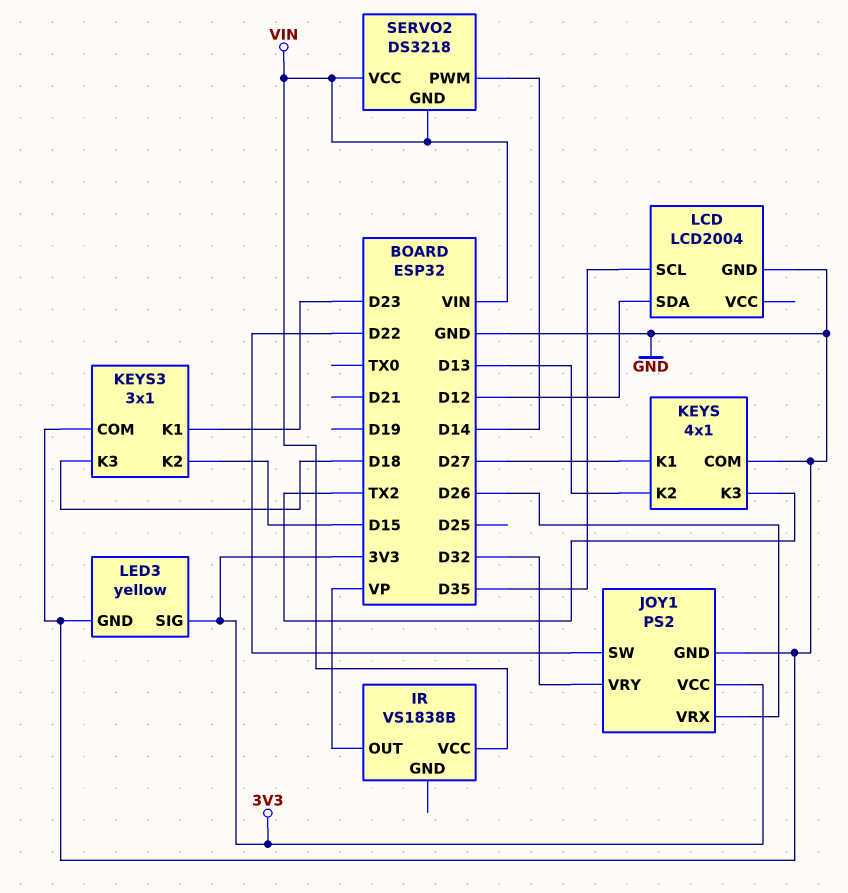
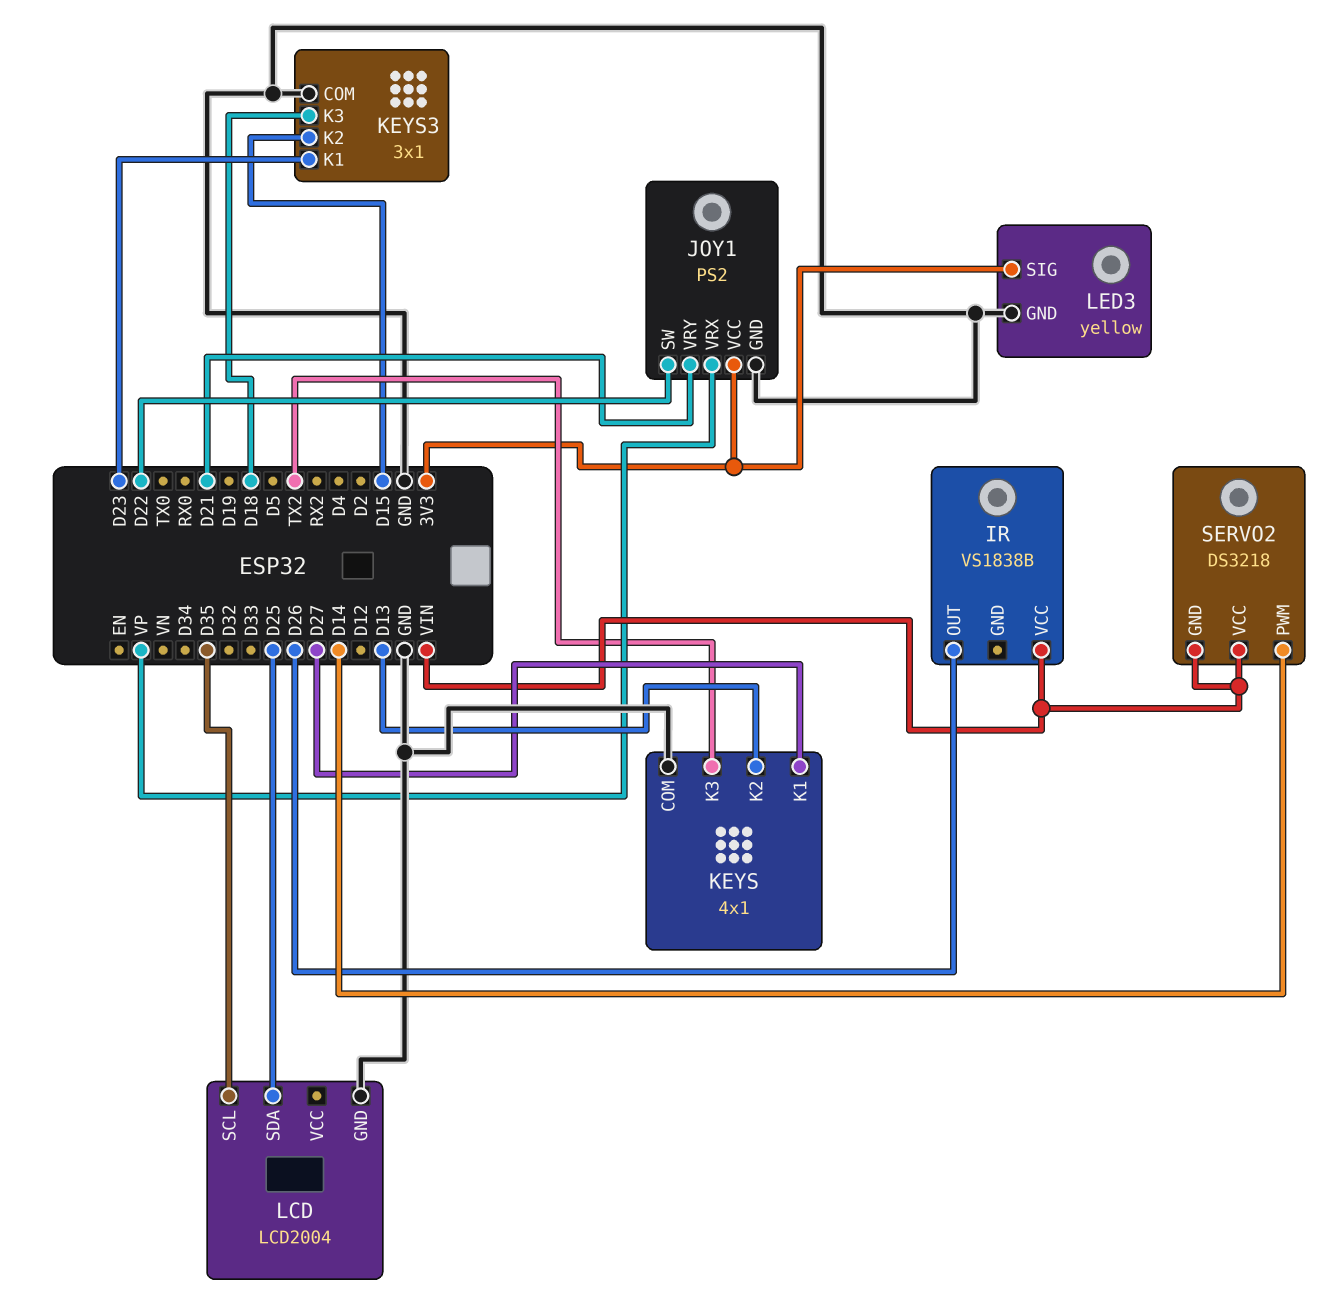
IR pin OUT: VP -> D26
JOY1 pin VRX: D26 -> VP
JOY1 pin VRY: D32 -> D21
LCD pin SDA: D12 -> D25

